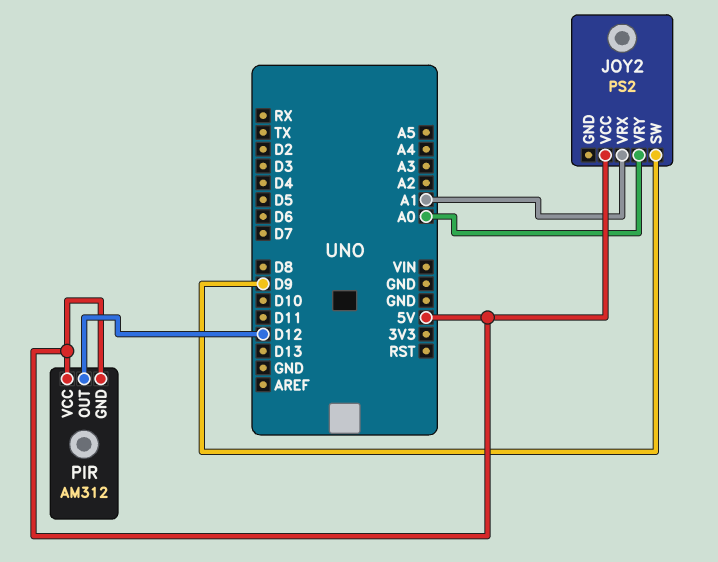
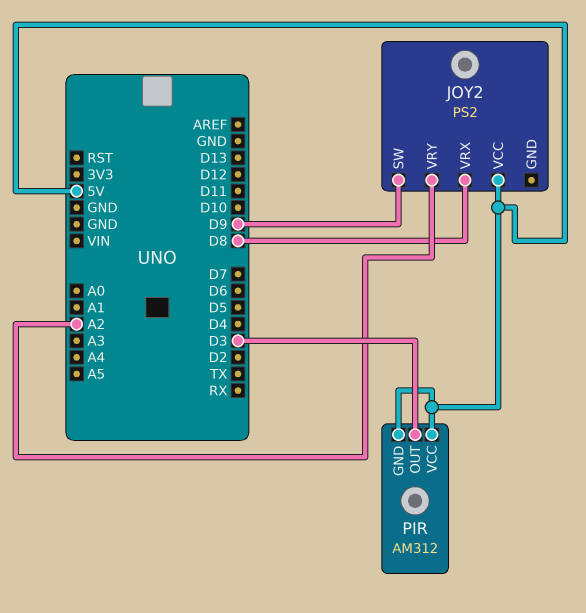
JOY2 pin VRX: A1 -> D8
JOY2 pin VRY: A0 -> A2
PIR pin OUT: D12 -> D3

